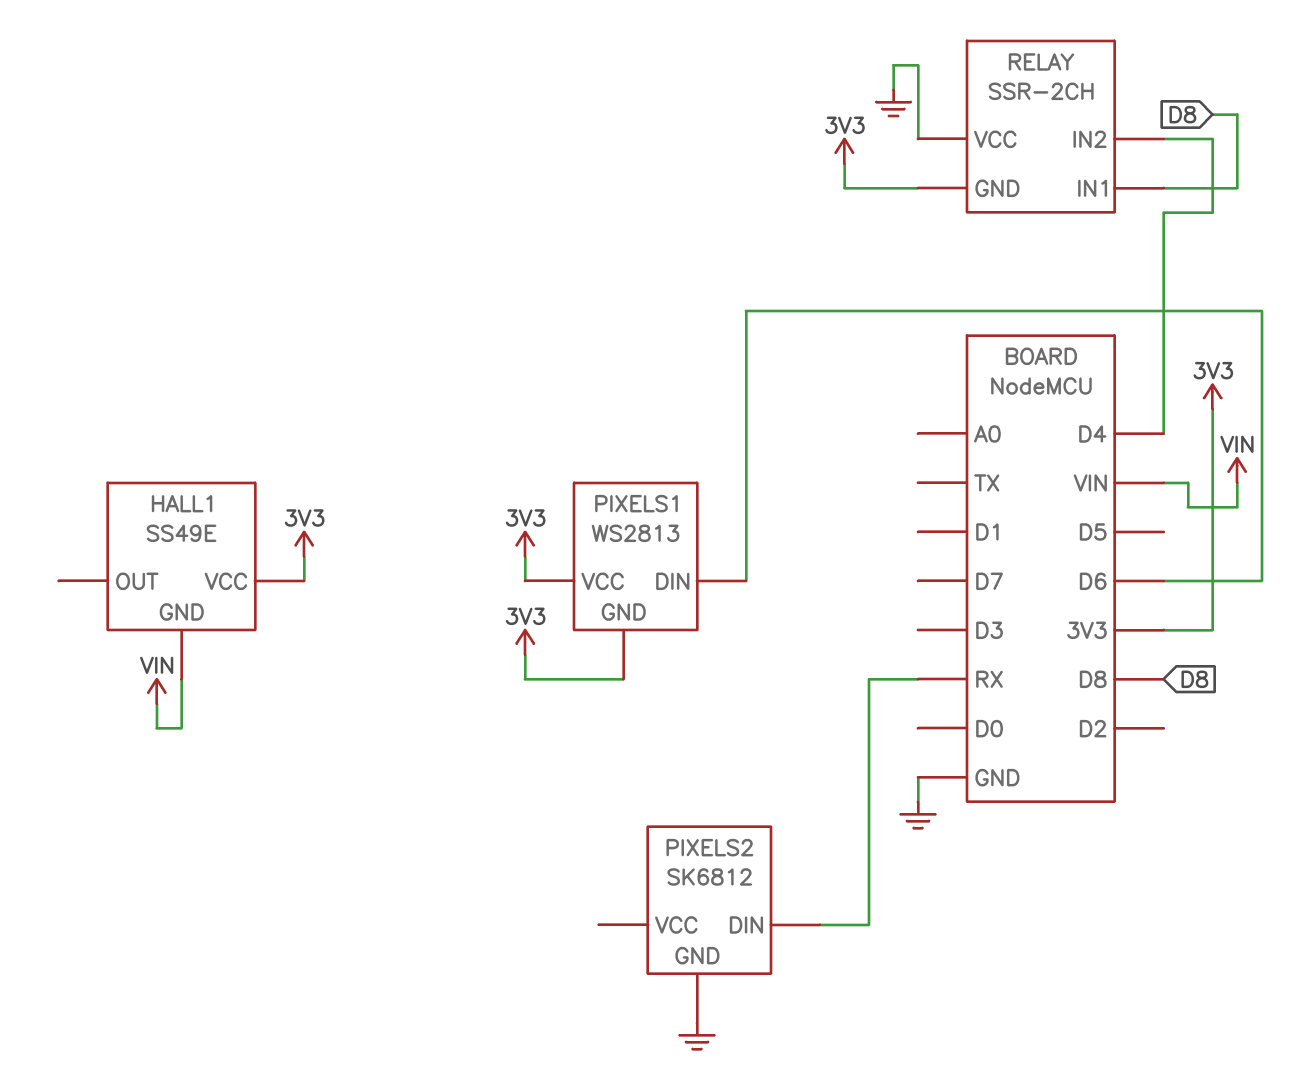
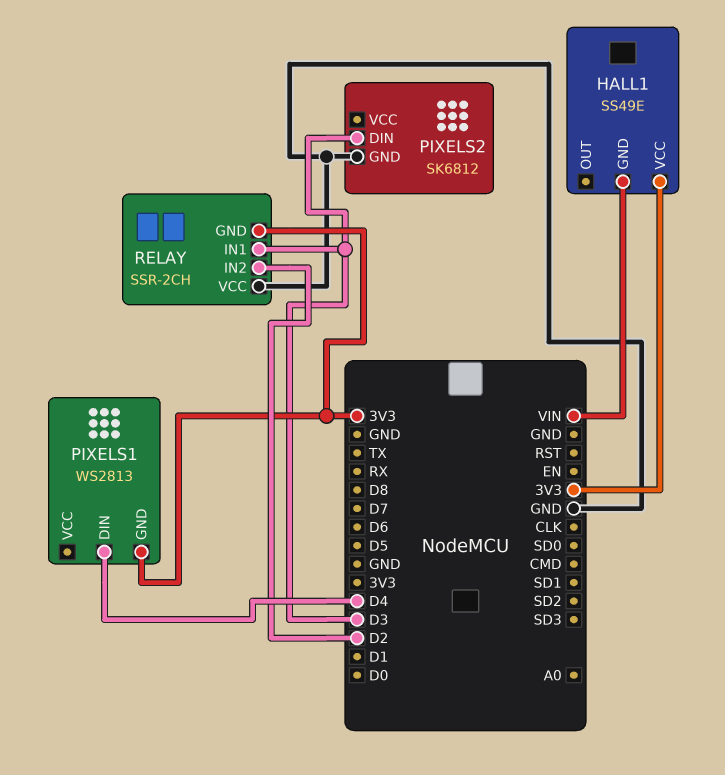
PIXELS1 pin DIN: D6 -> D4
PIXELS1 pin VCC: 3V3 -> none
PIXELS2 pin DIN: RX -> D3
RELAY pin IN1: D8 -> D3
RELAY pin IN2: D4 -> D2

